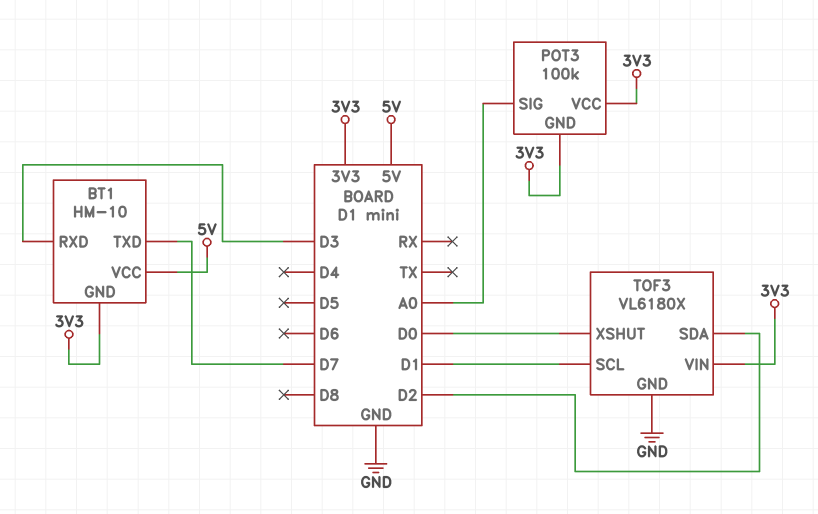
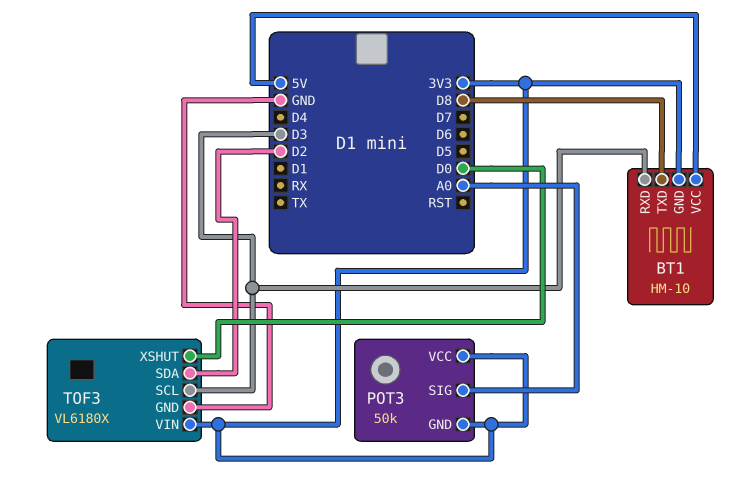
BT1 pin TXD: D7 -> D8
POT3: 100k -> 50k
TOF3 pin SCL: D1 -> D3

